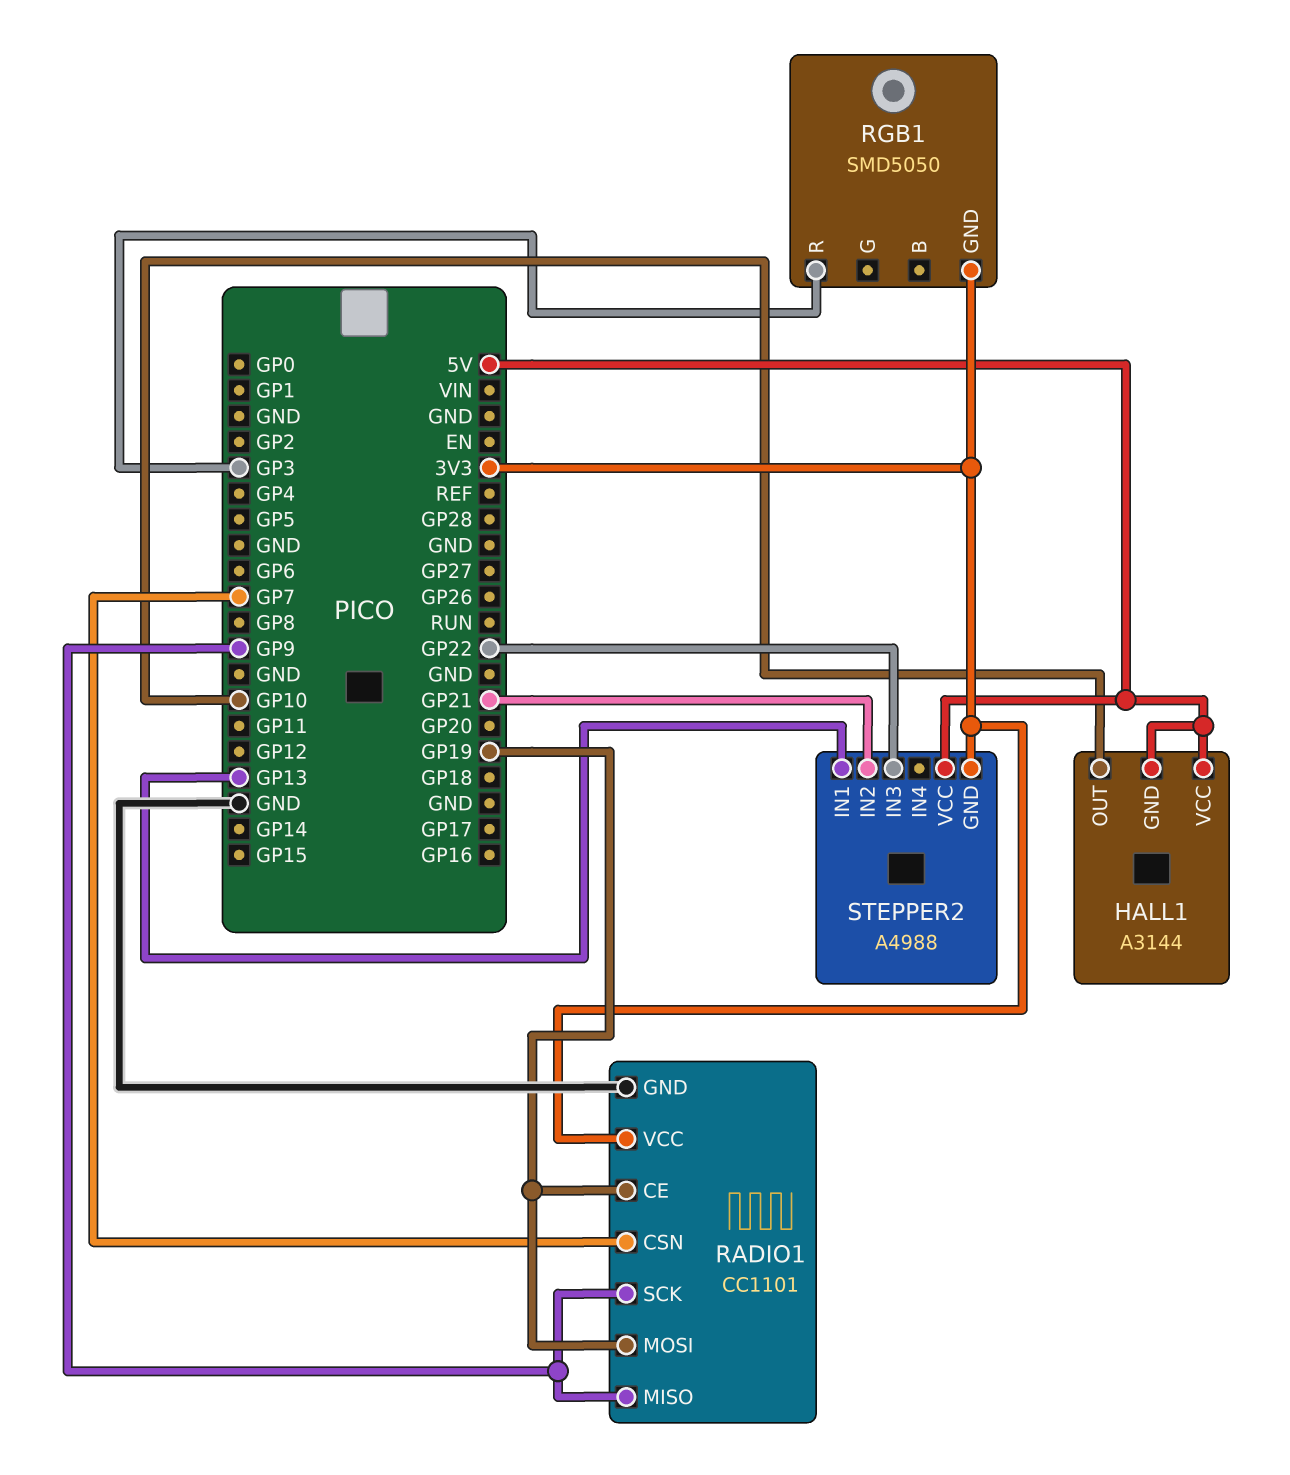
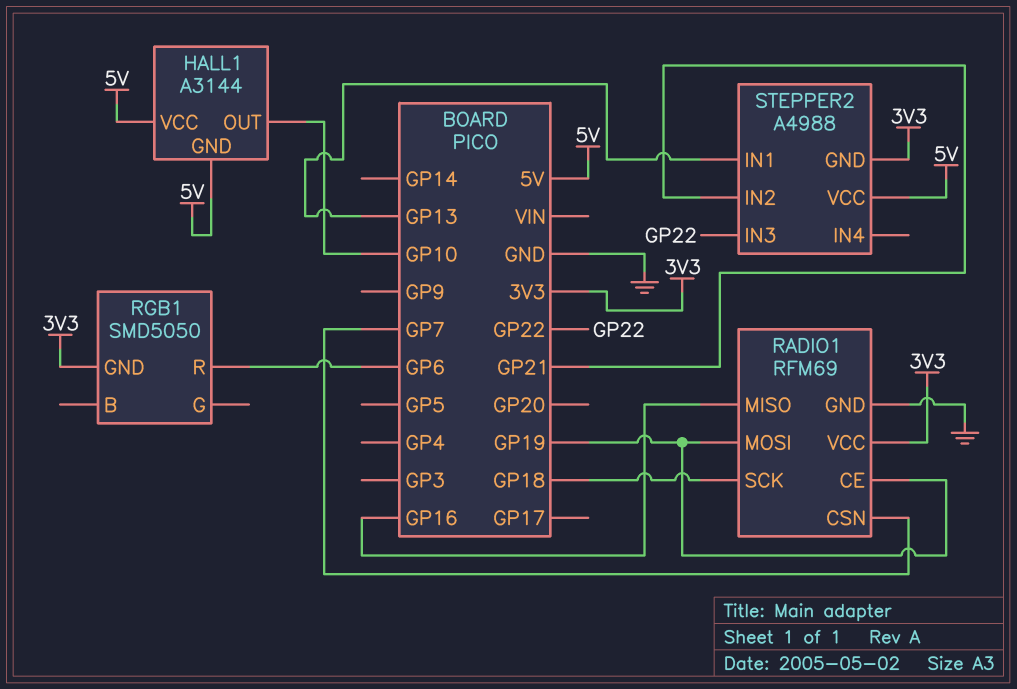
RADIO1: CC1101 -> RFM69
RADIO1 pin MISO: GP9 -> GP16
RADIO1 pin SCK: GP9 -> GP18
RGB1 pin R: GP3 -> GP6

